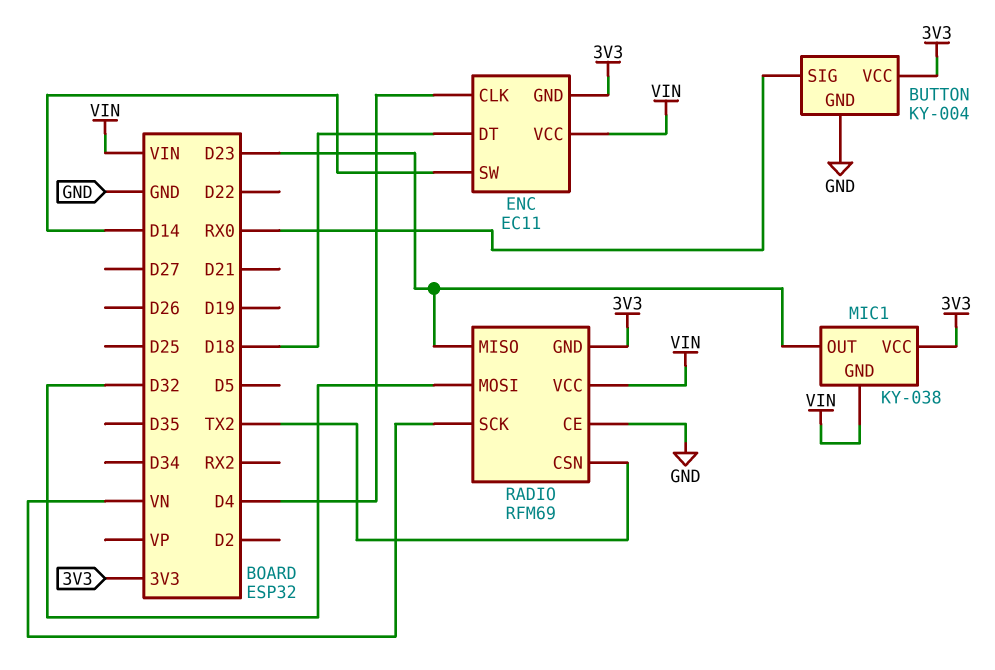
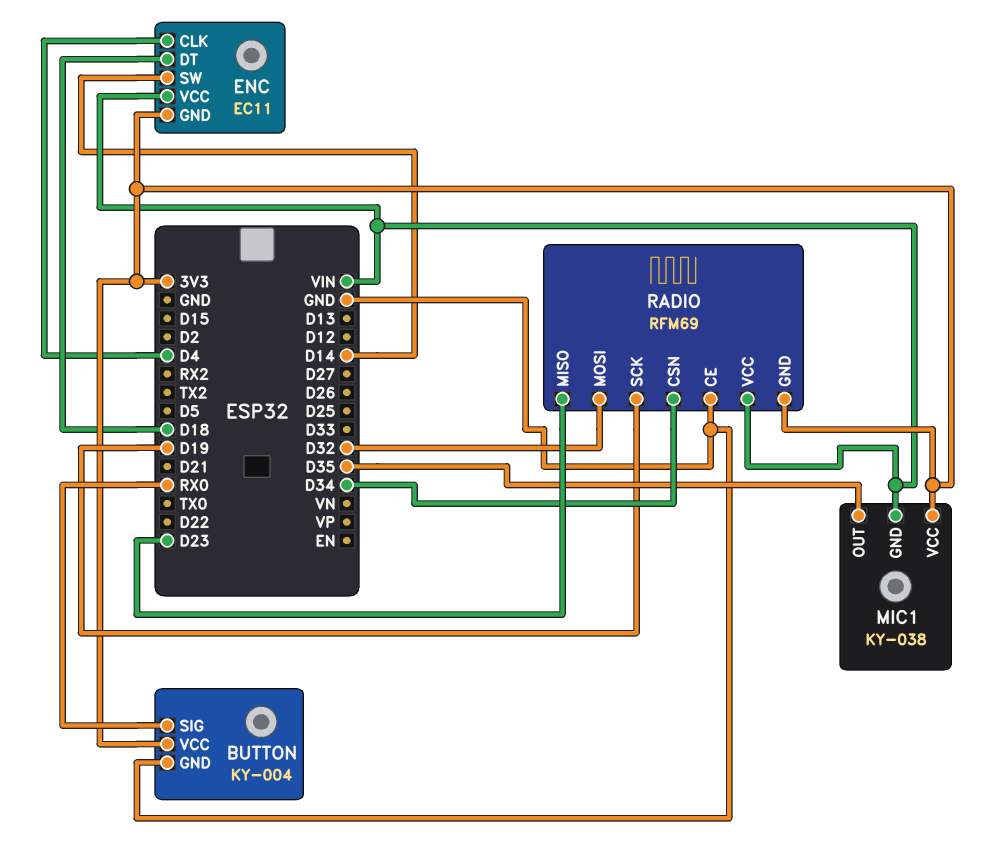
MIC1 pin OUT: D23 -> D35
RADIO pin CSN: TX2 -> D34
RADIO pin SCK: VN -> D19

